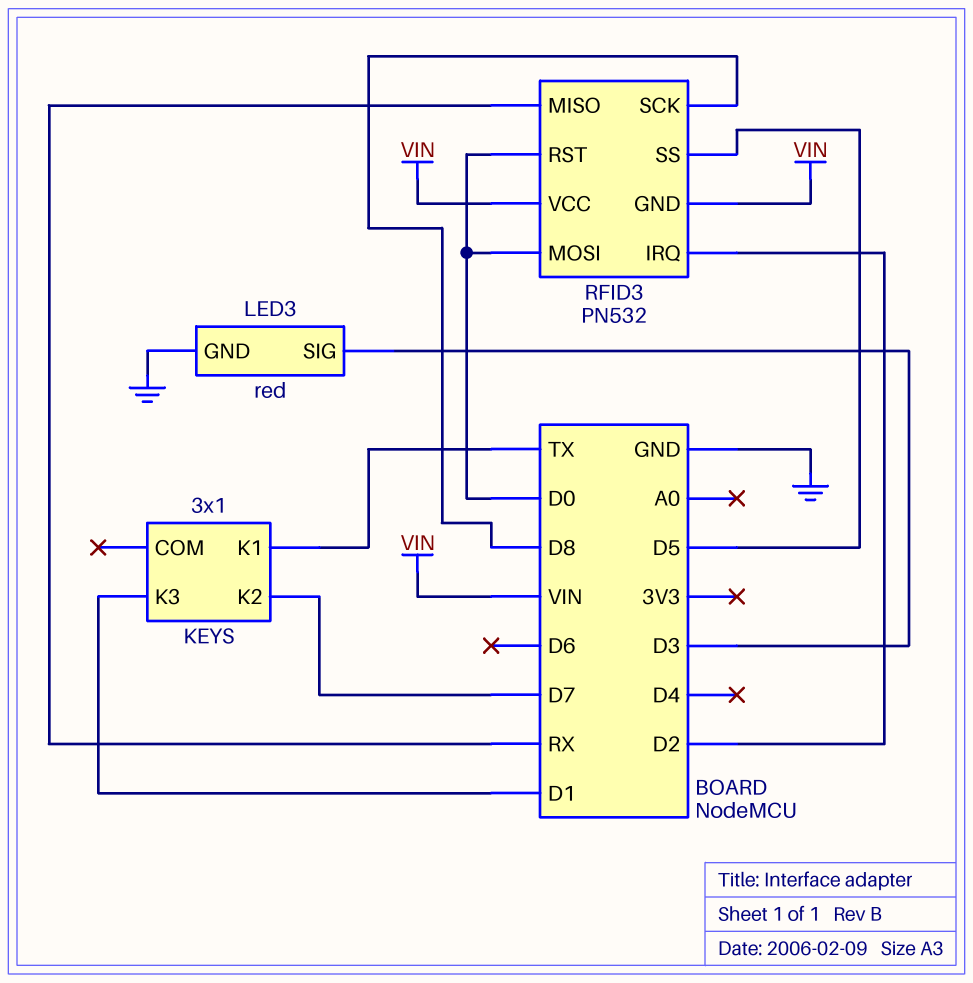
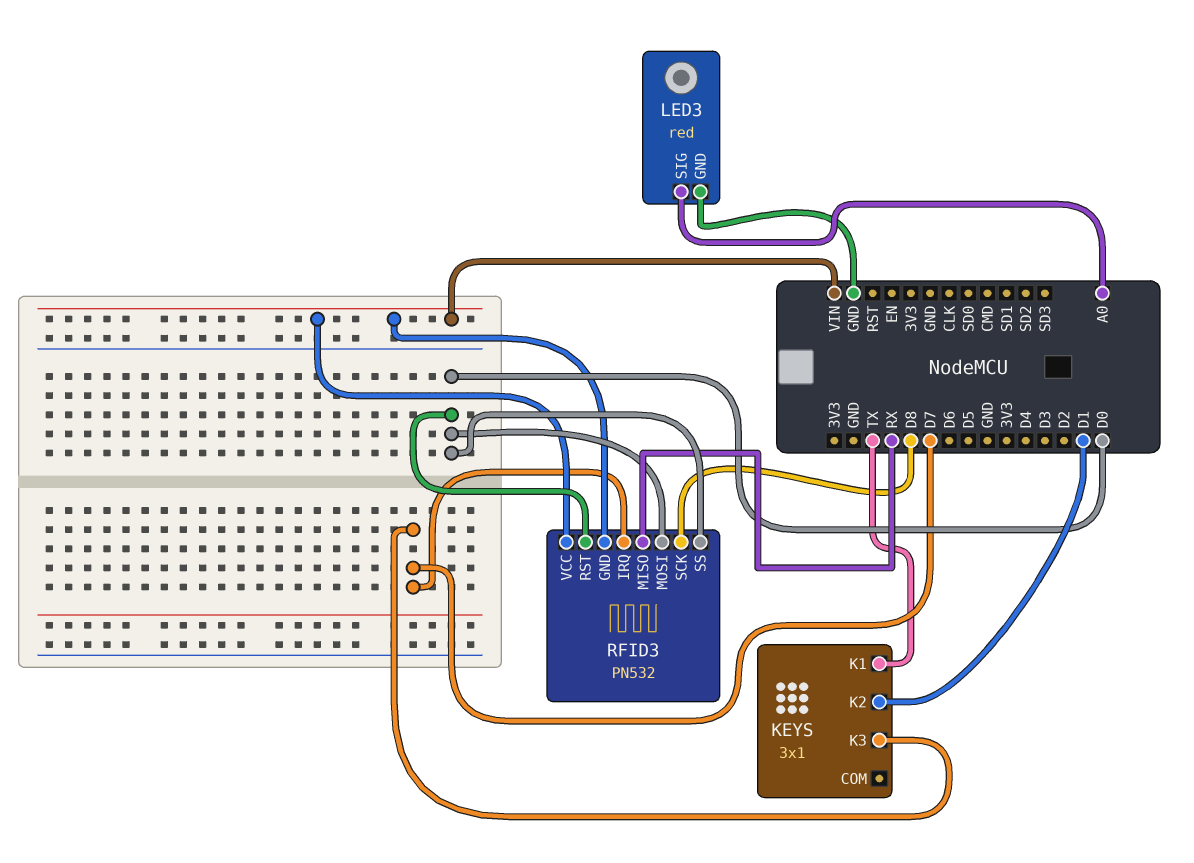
KEYS pin K2: D7 -> D1
KEYS pin K3: D1 -> D7
LED3 pin SIG: D3 -> A0
RFID3 pin IRQ: D2 -> D7
RFID3 pin SS: D5 -> D0

